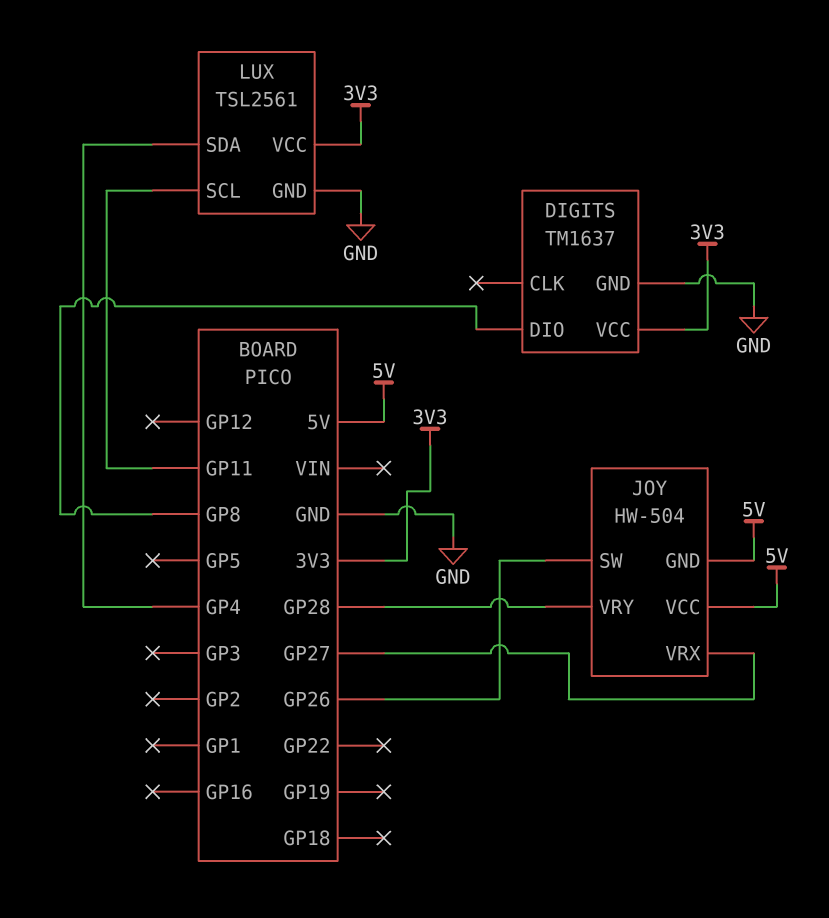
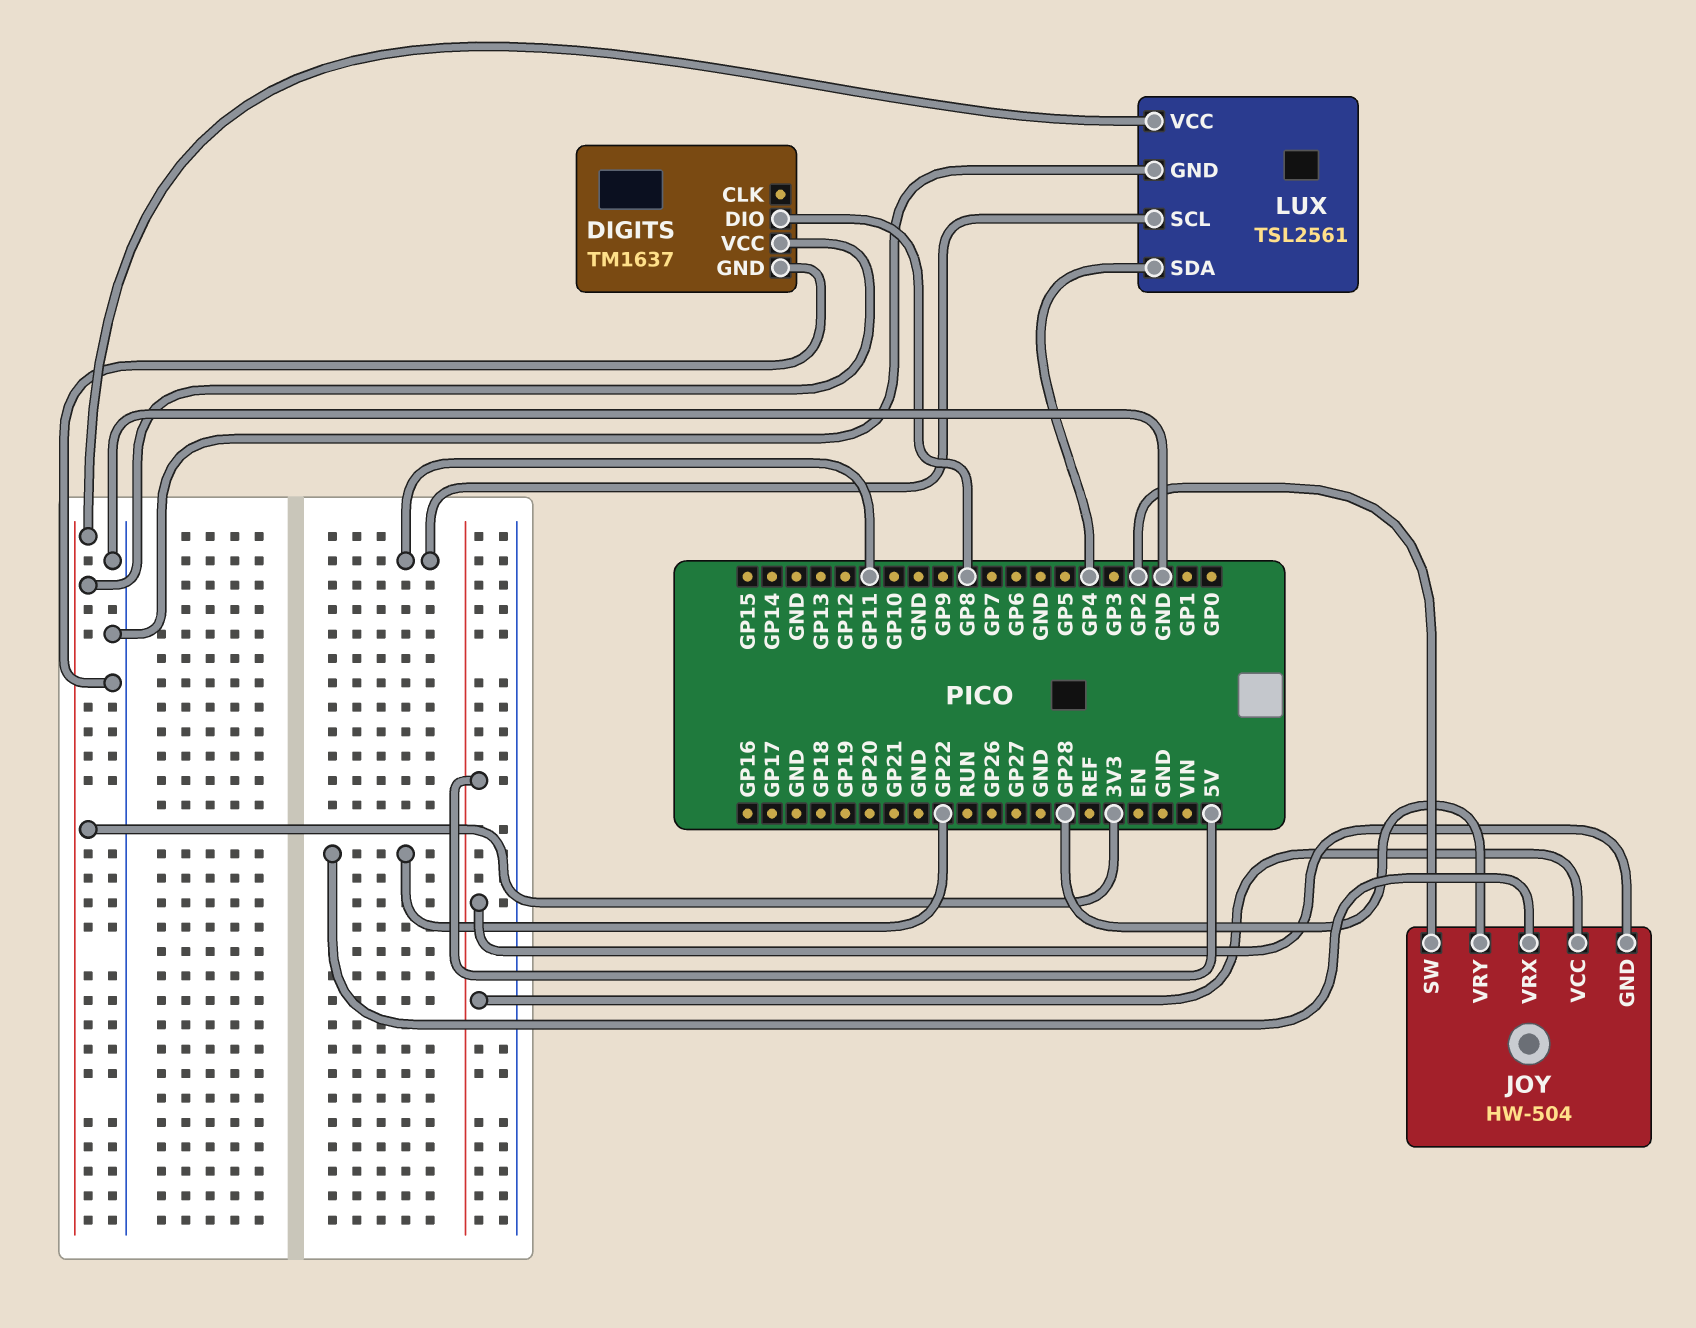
JOY pin SW: GP26 -> GP2
JOY pin VRX: GP27 -> GP22

